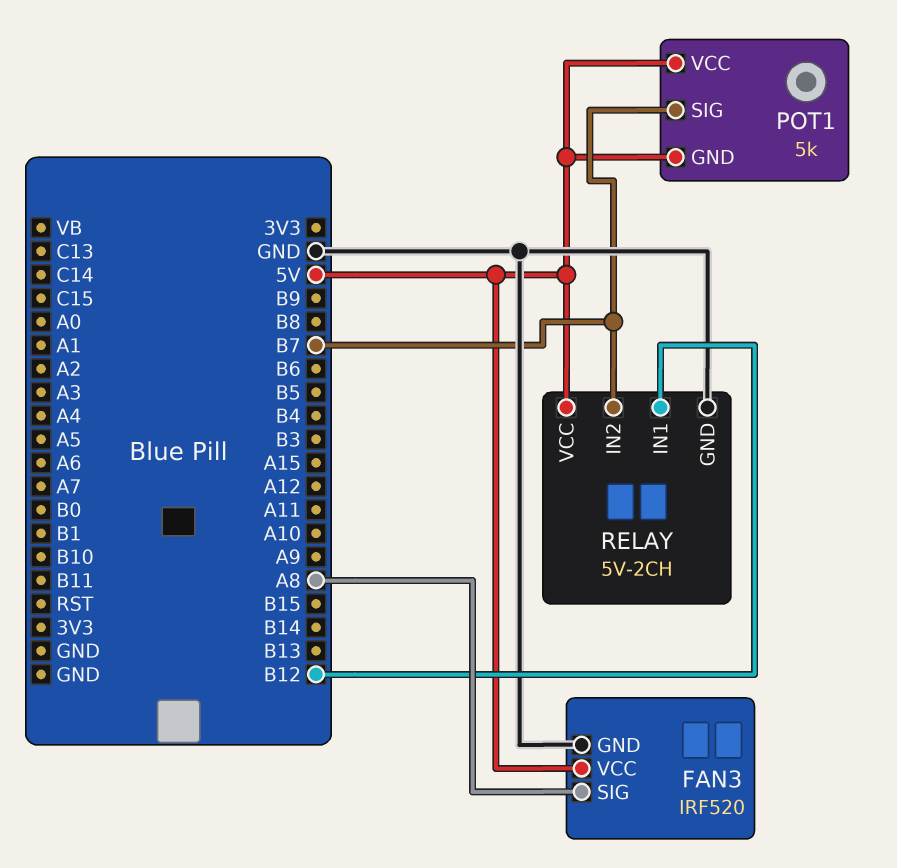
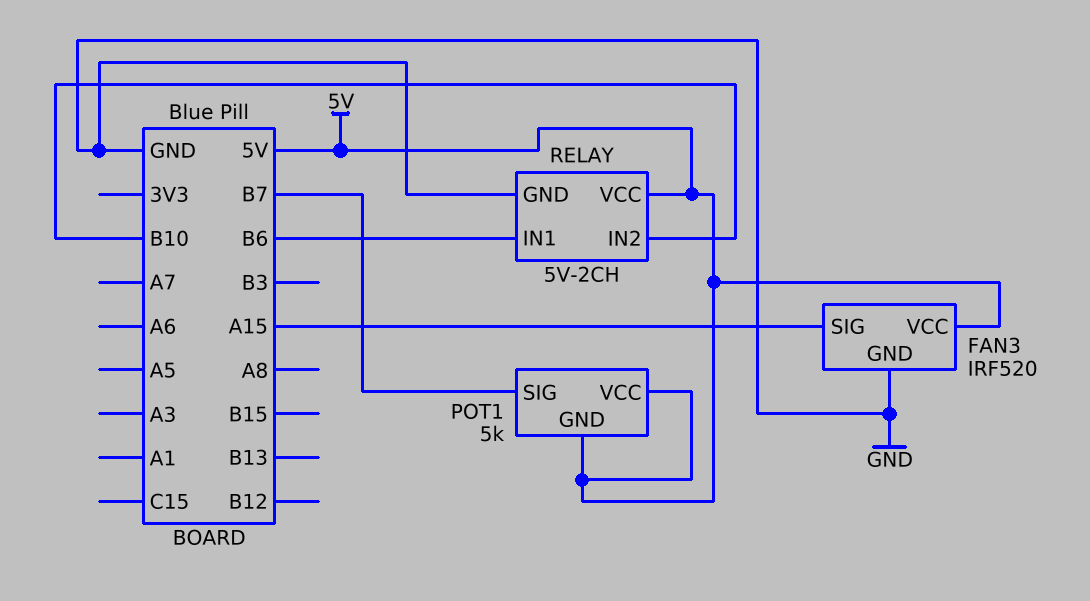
FAN3 pin SIG: A8 -> A15
RELAY pin IN1: B12 -> B6
RELAY pin IN2: B7 -> B10

